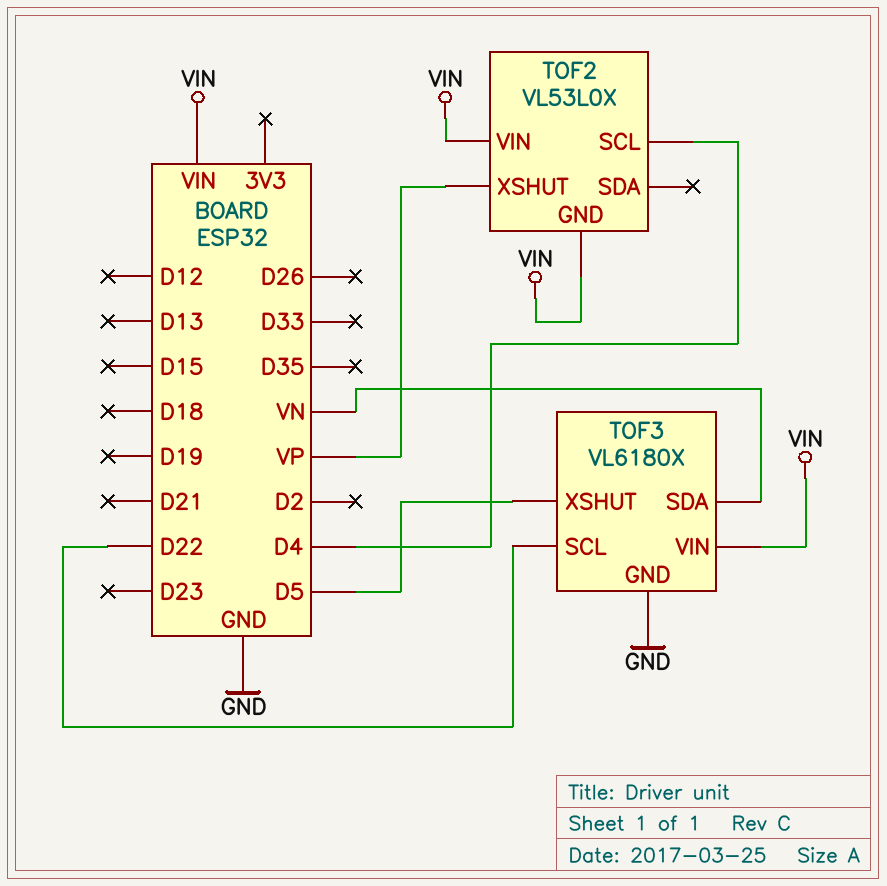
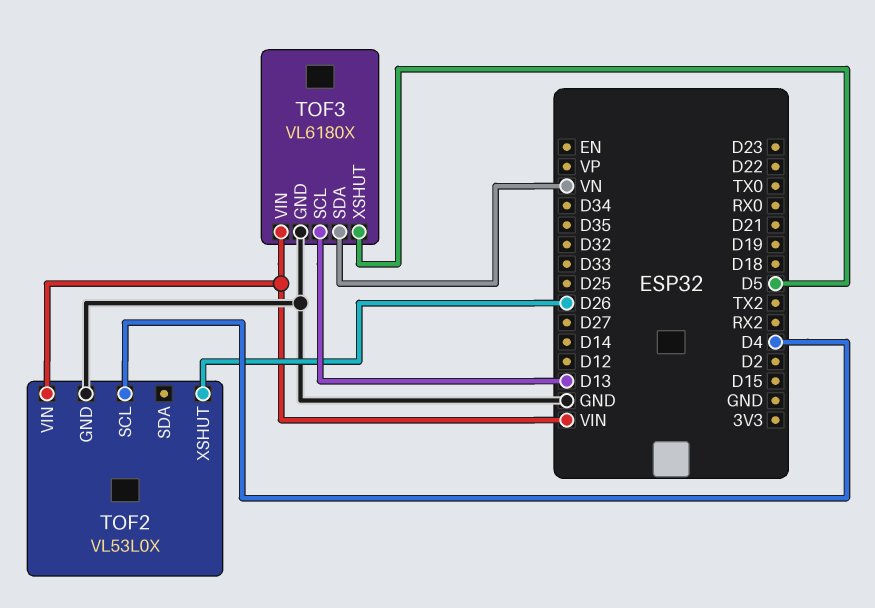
TOF2 pin GND: VIN -> GND
TOF2 pin XSHUT: VP -> D26
TOF3 pin SCL: D22 -> D13

